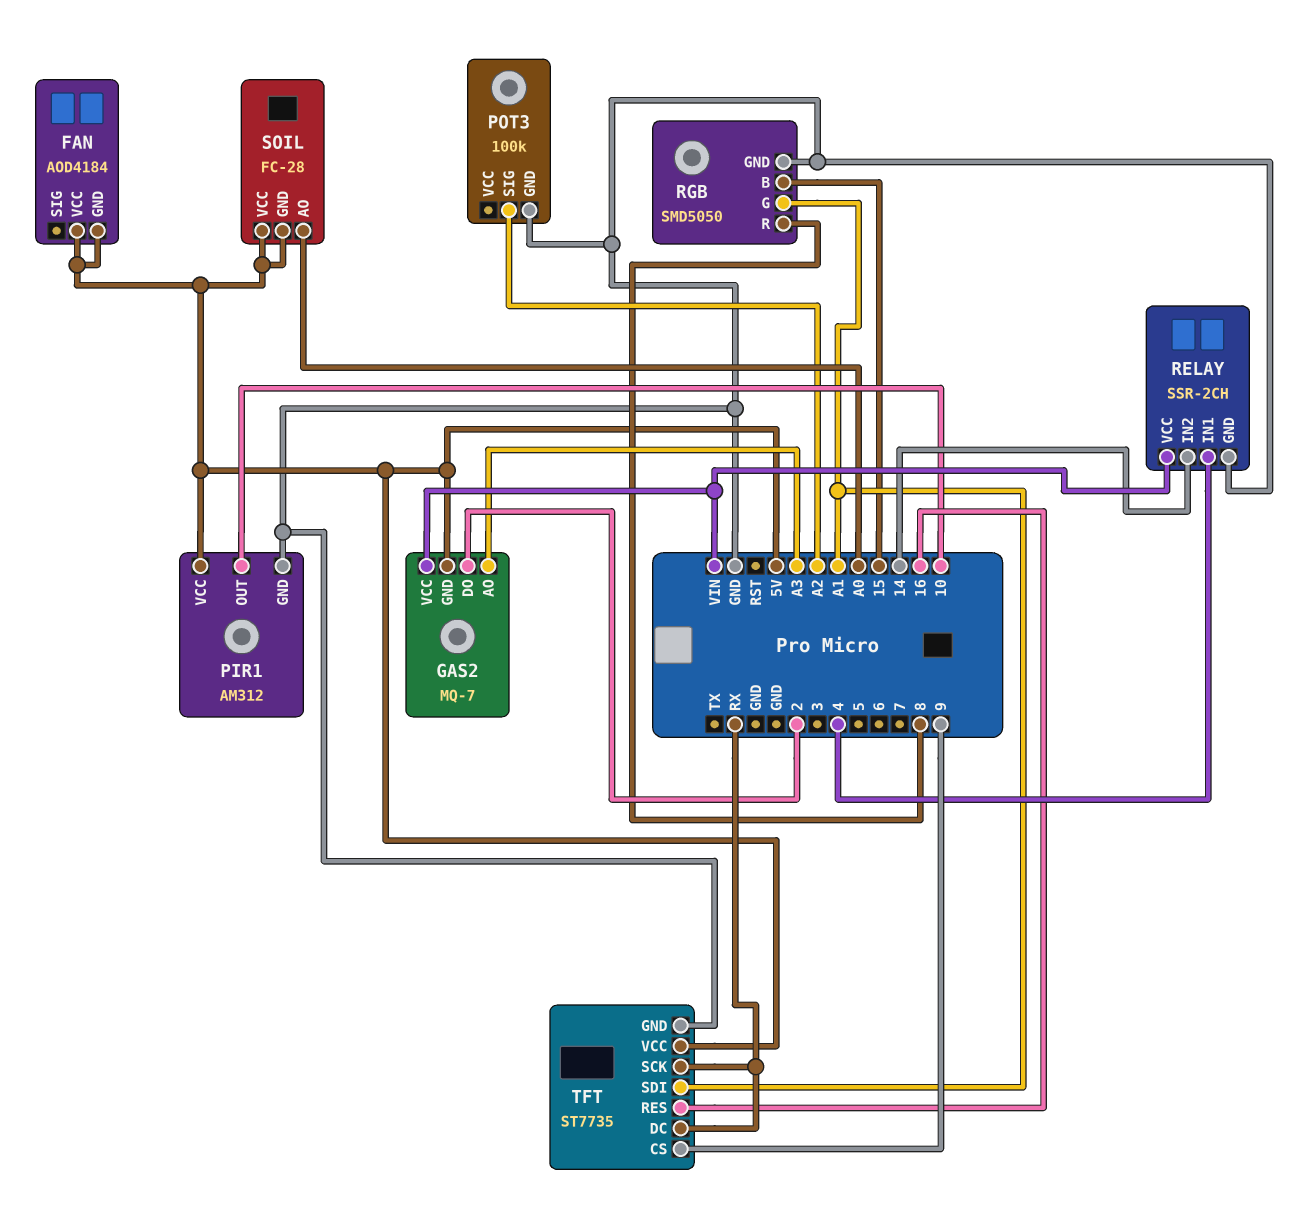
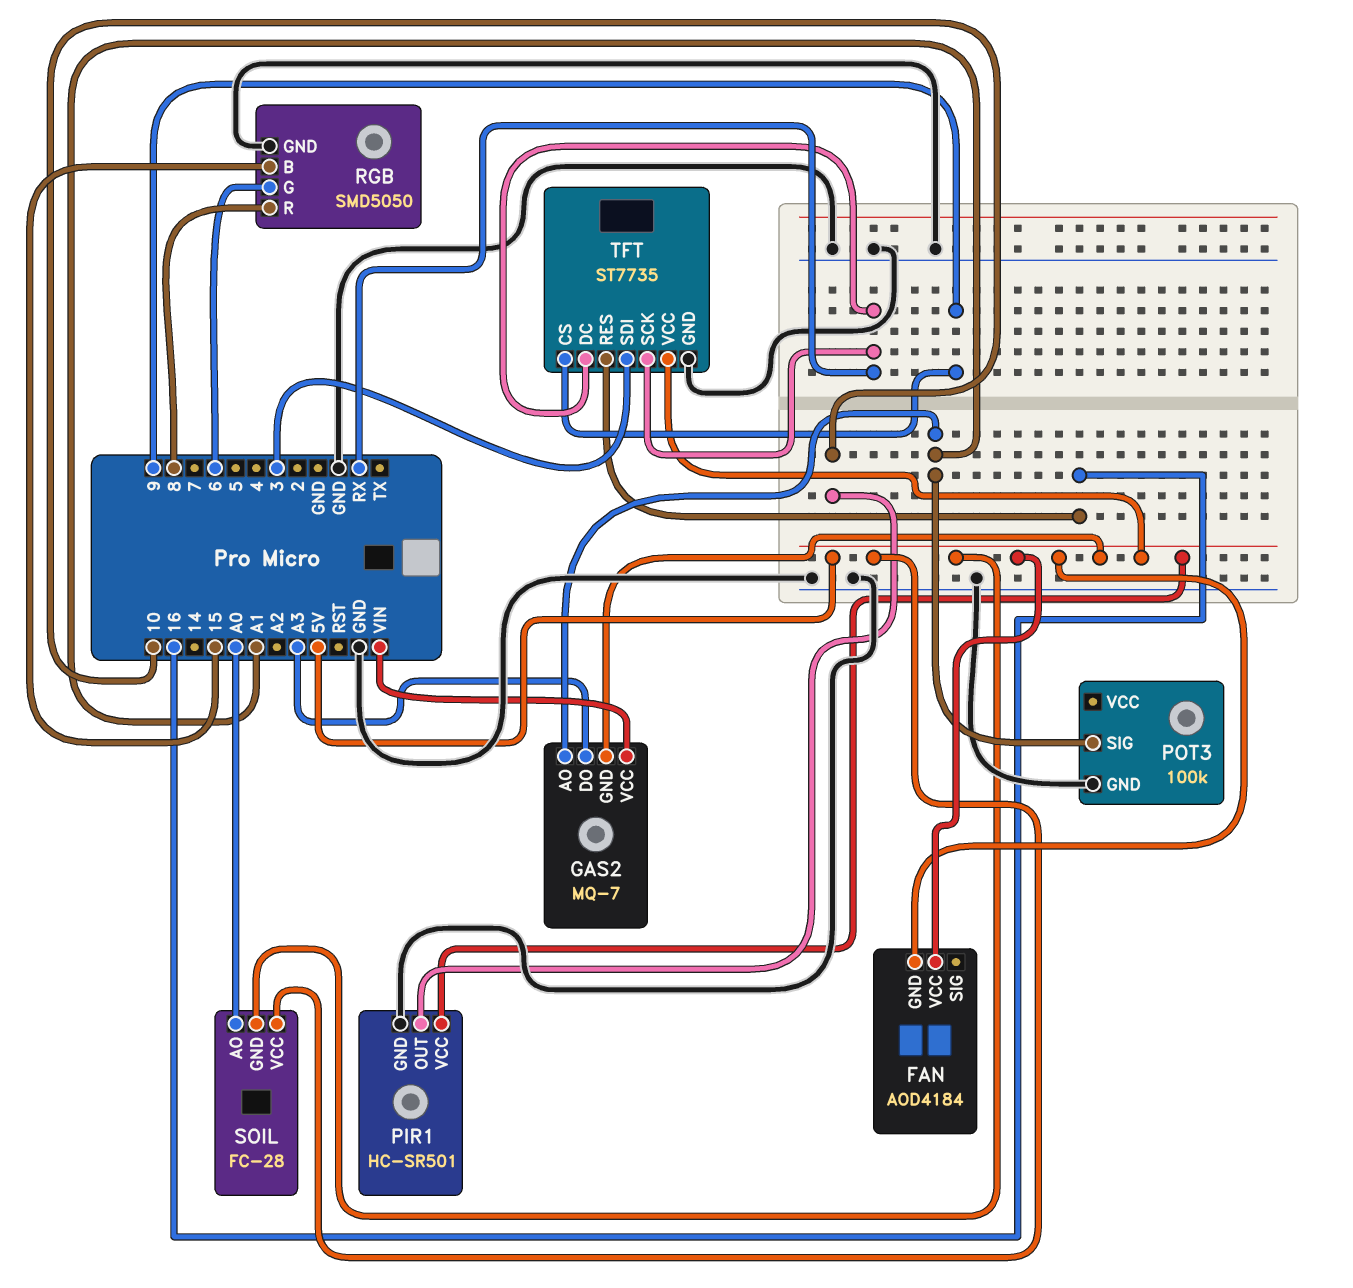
GAS2 pin AO: A3 -> A1
GAS2 pin DO: 2 -> A3
PIR1: AM312 -> HC-SR501
POT3 pin SIG: A2 -> A1
RELAY: SSR-2CH -> none
RELAY pin GND: GND -> none
RELAY pin IN1: 4 -> none
RELAY pin IN2: 14 -> none
RELAY pin VCC: VIN -> none
RGB pin G: A1 -> 6
TFT pin SDI: A1 -> 3

